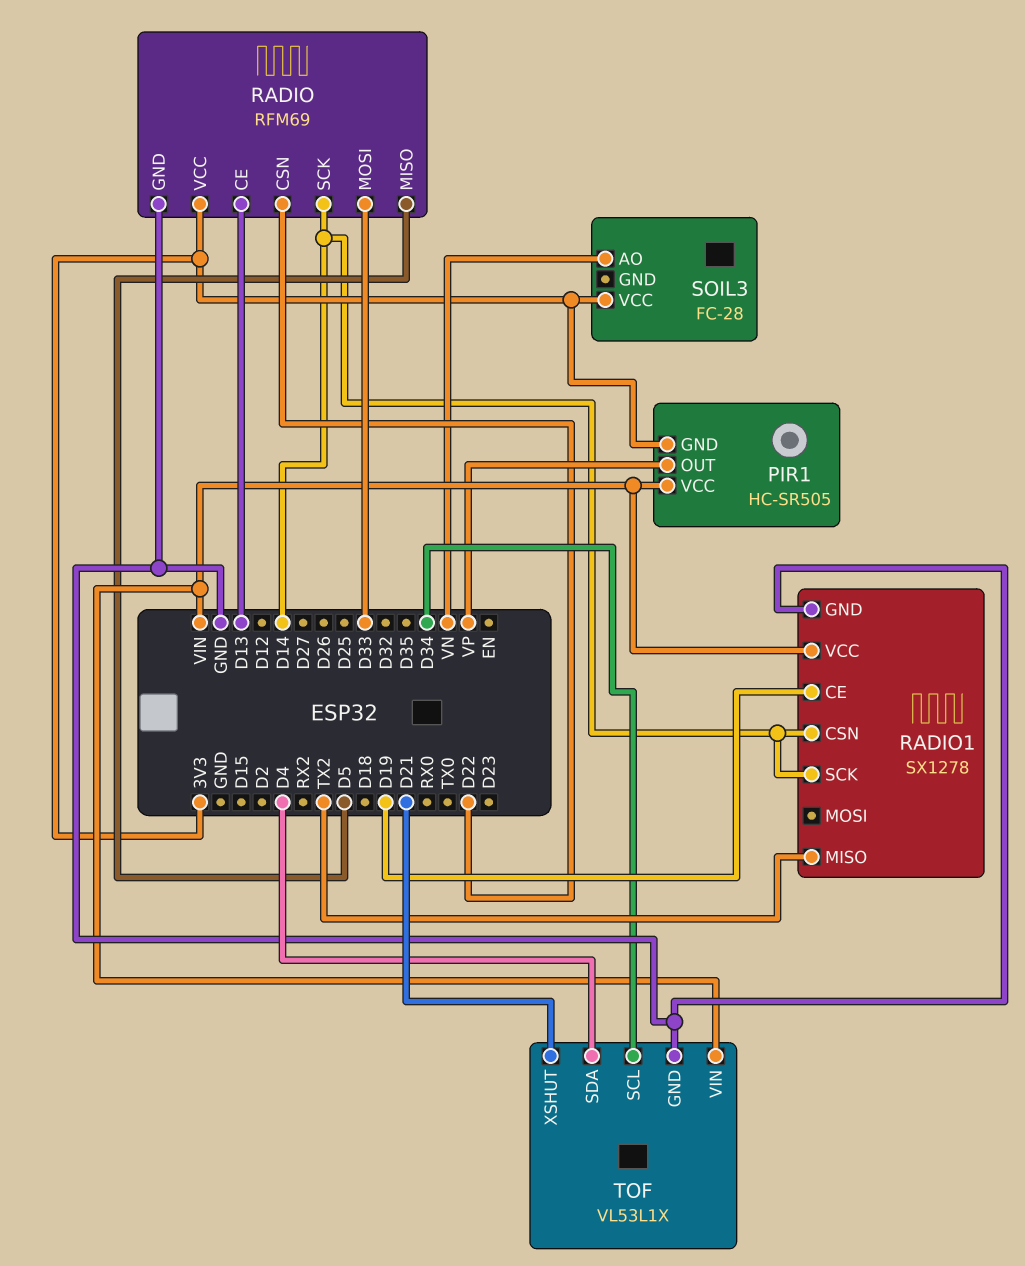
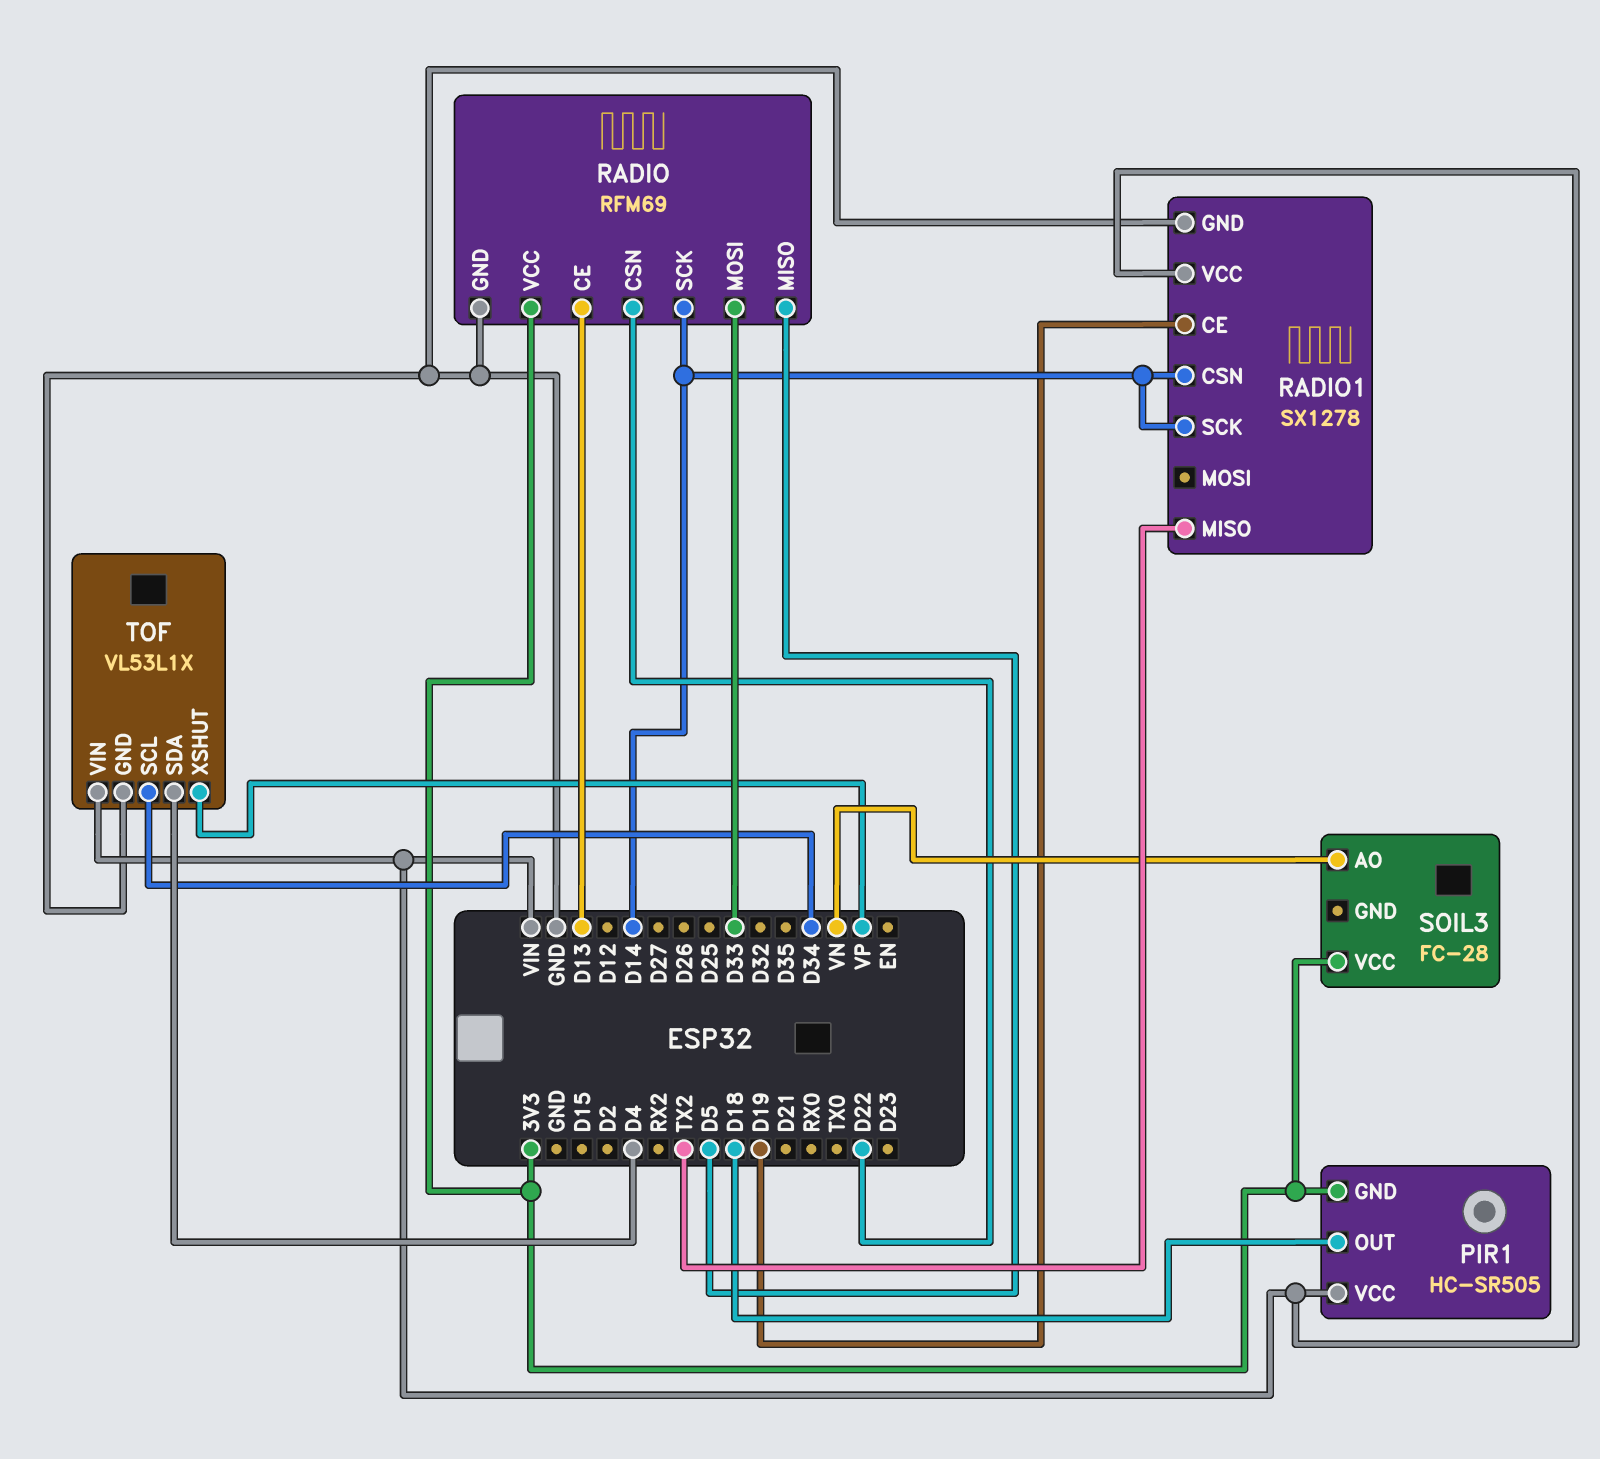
PIR1 pin OUT: VP -> D18
TOF pin XSHUT: D21 -> VP

